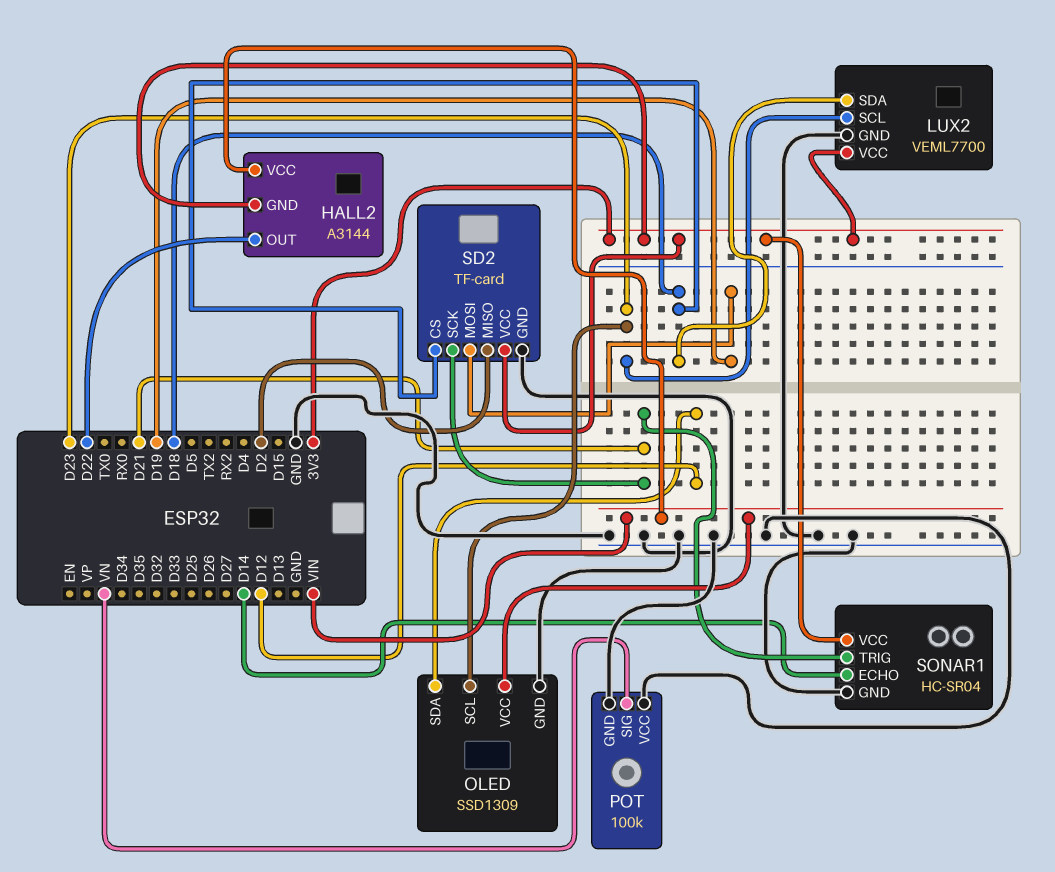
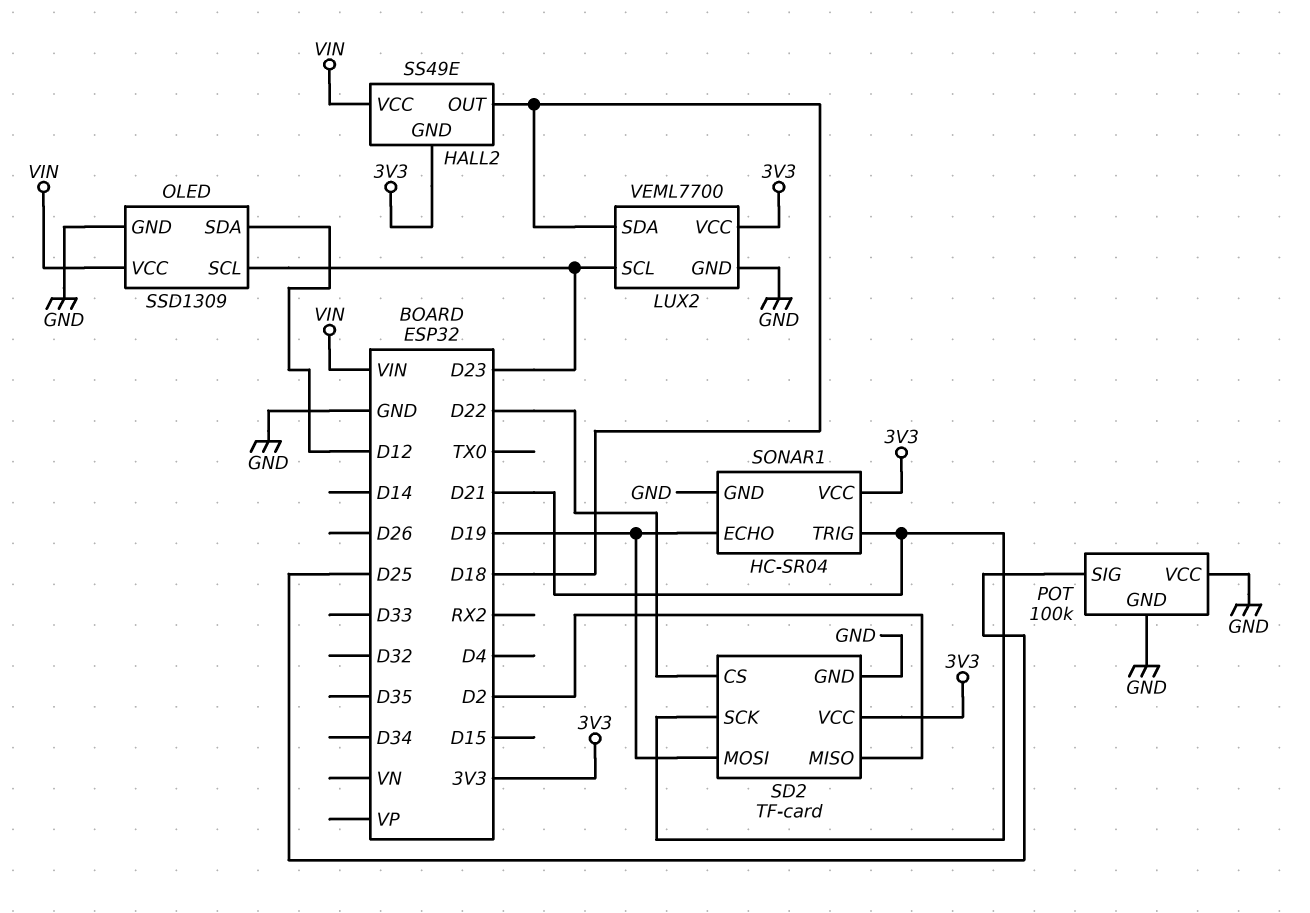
HALL2: A3144 -> SS49E
HALL2 pin OUT: D22 -> D18
POT pin SIG: VN -> D25
SD2 pin CS: D18 -> D22
SONAR1 pin ECHO: D14 -> D19

